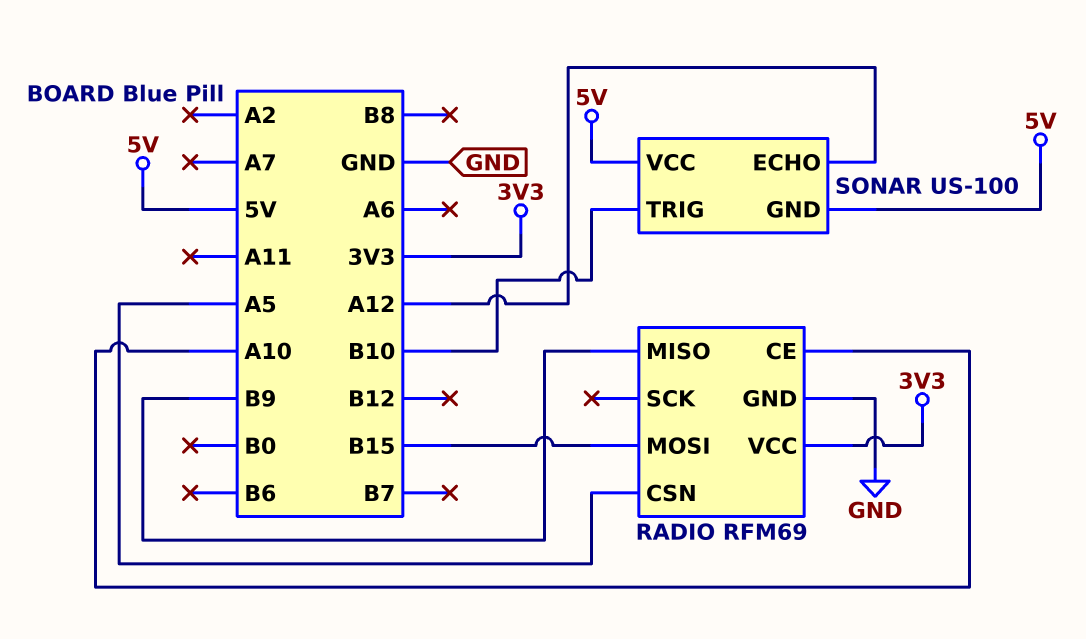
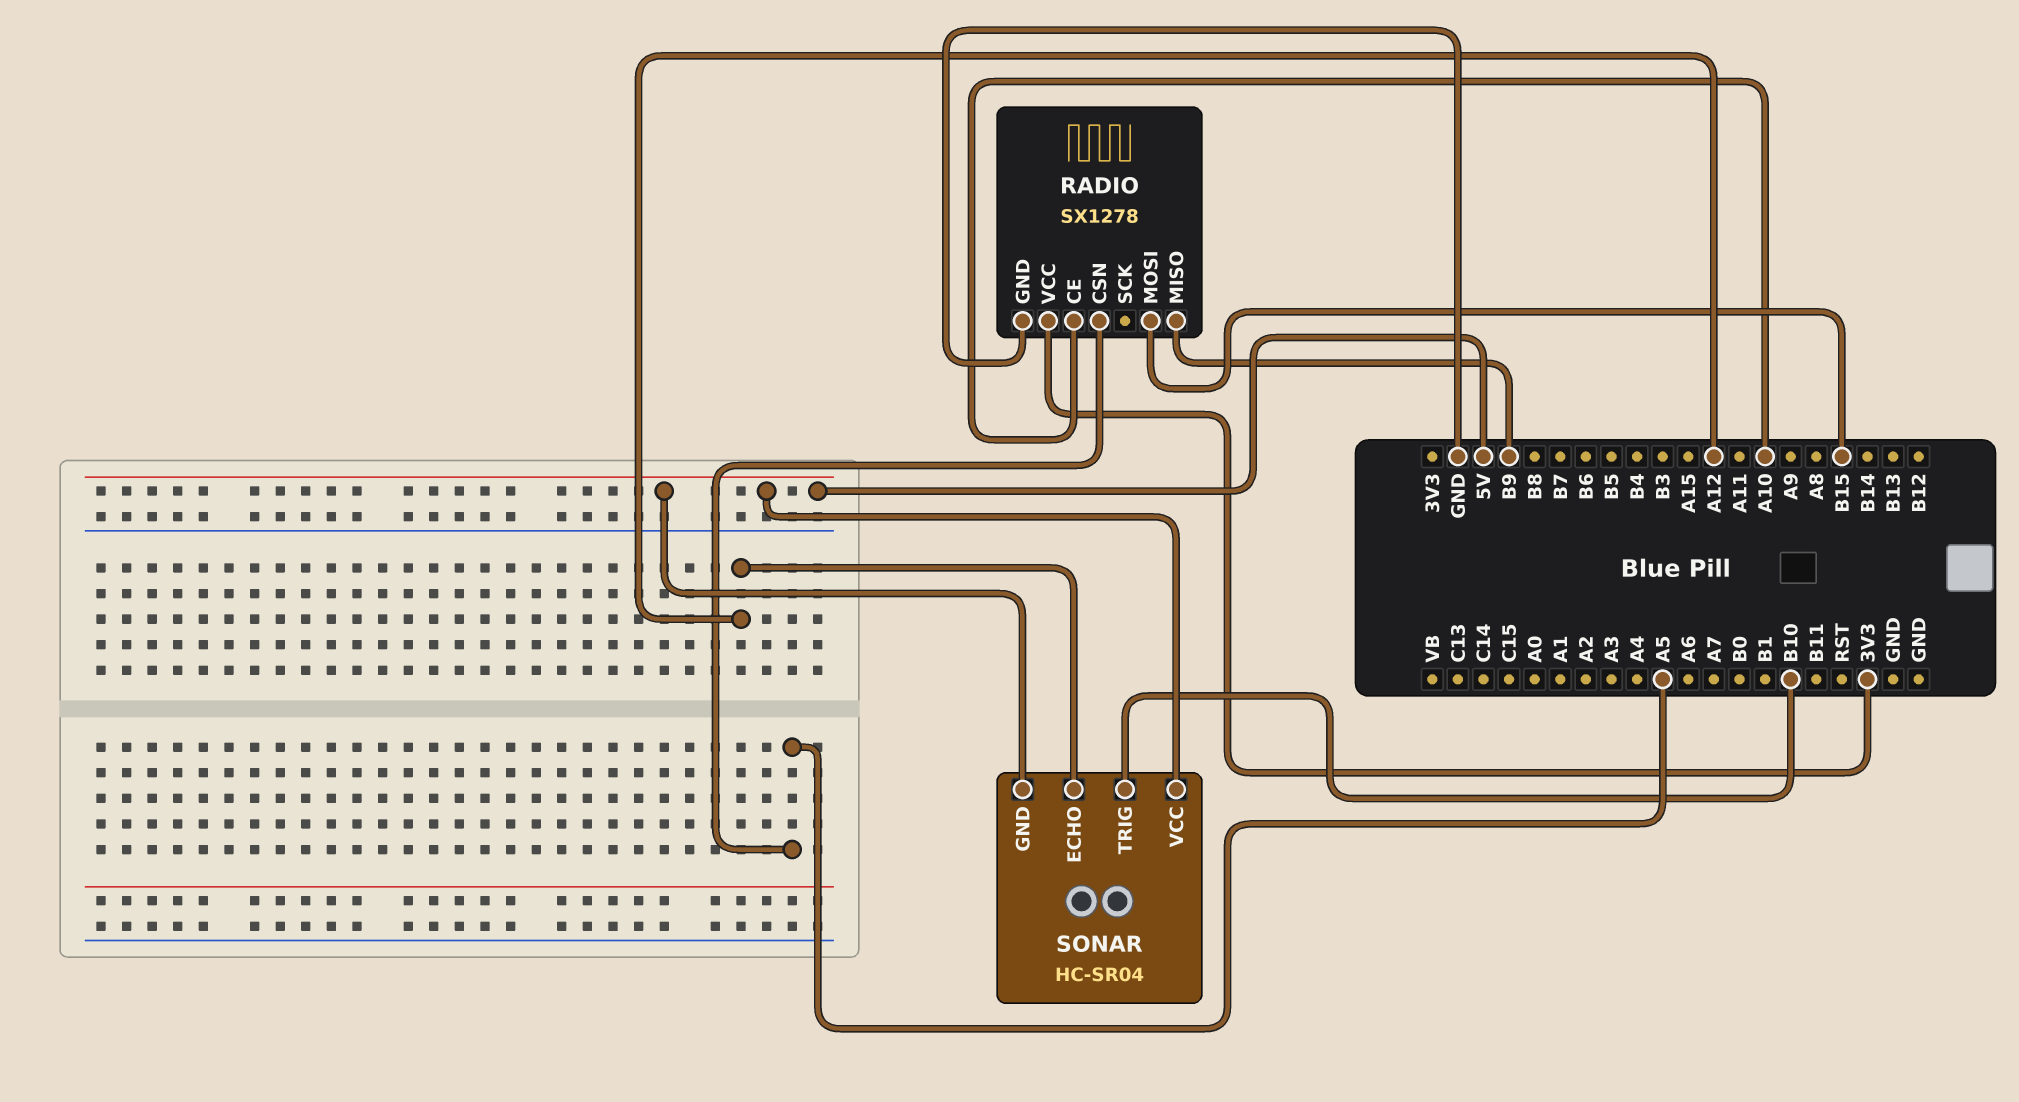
RADIO: RFM69 -> SX1278
SONAR: US-100 -> HC-SR04

